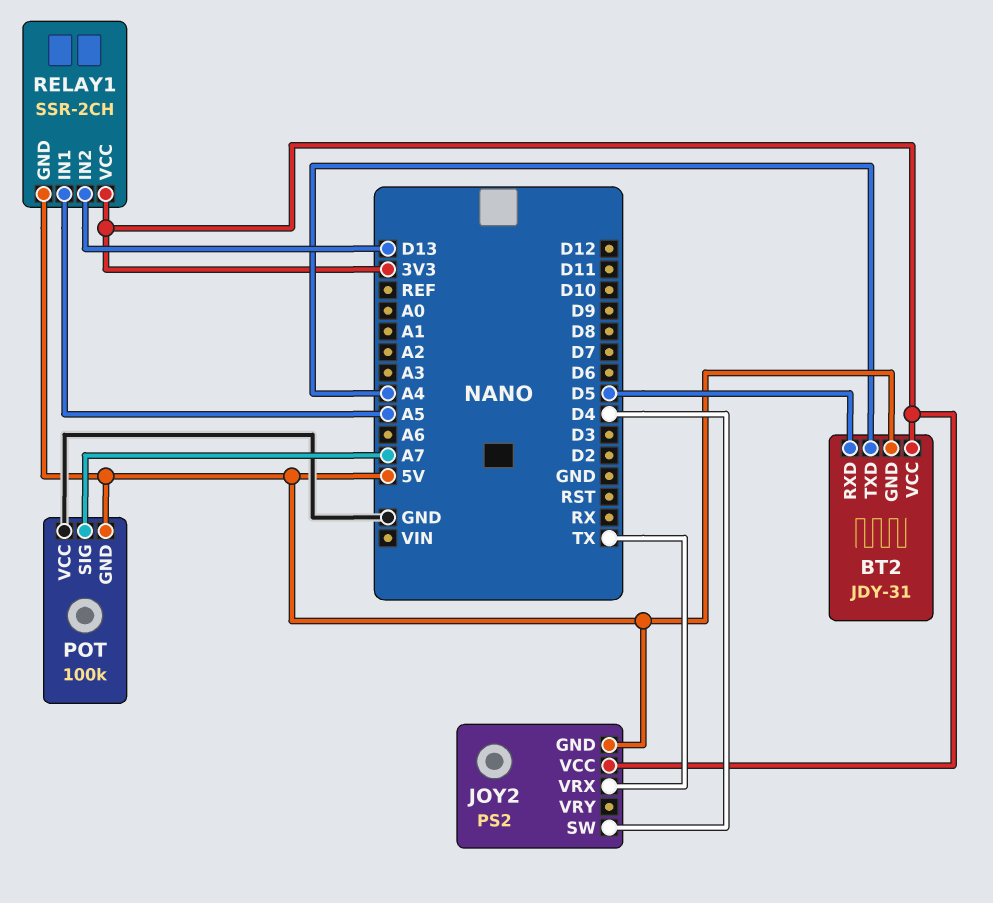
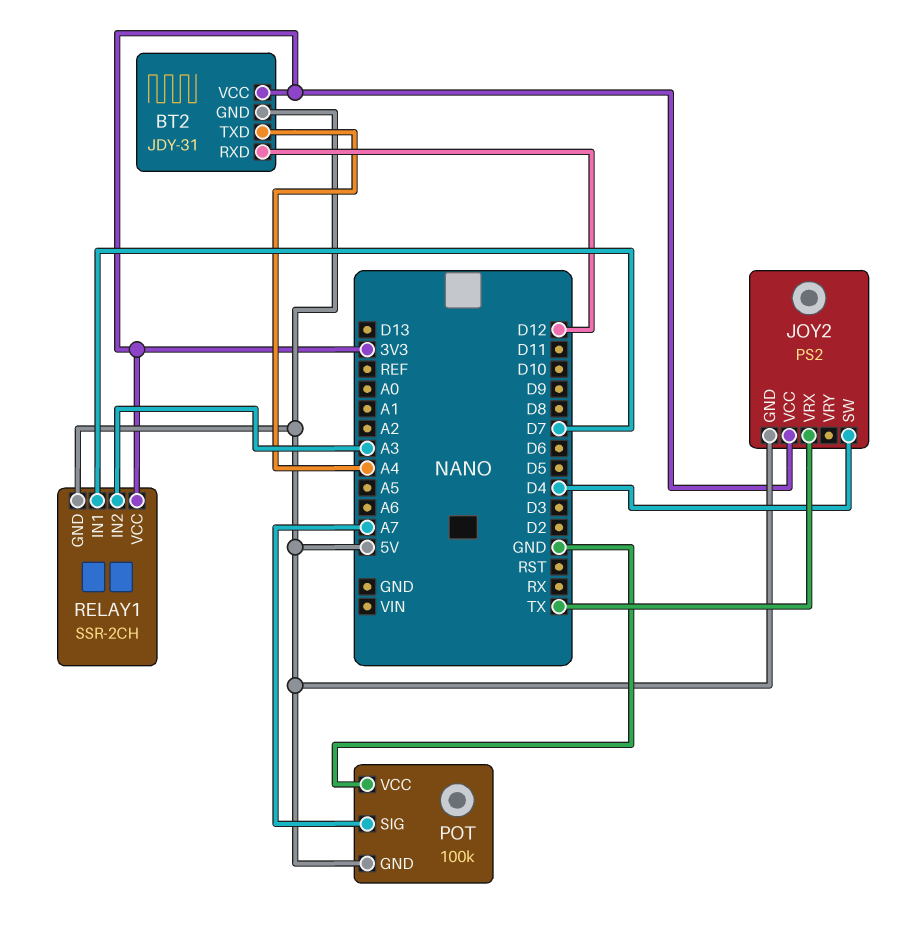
BT2 pin RXD: D5 -> D12
RELAY1 pin IN1: A5 -> D7
RELAY1 pin IN2: D13 -> A3

